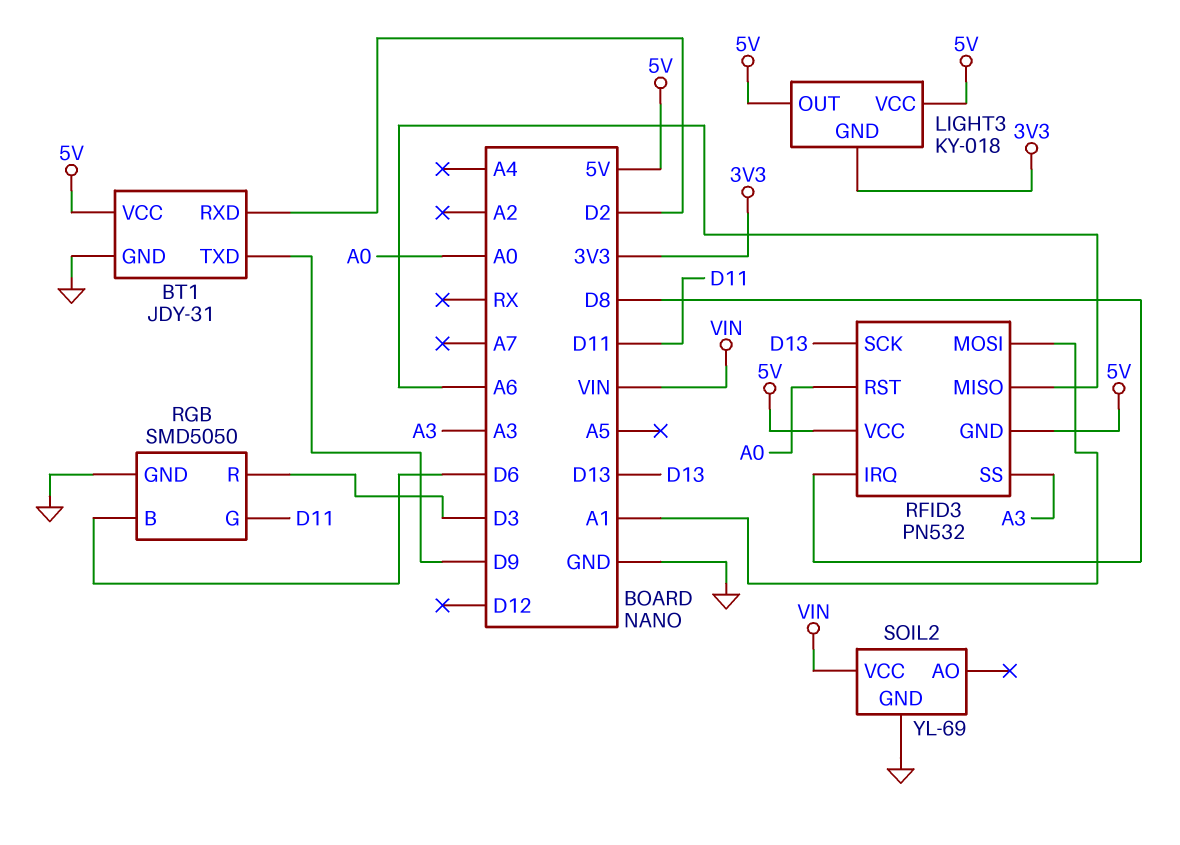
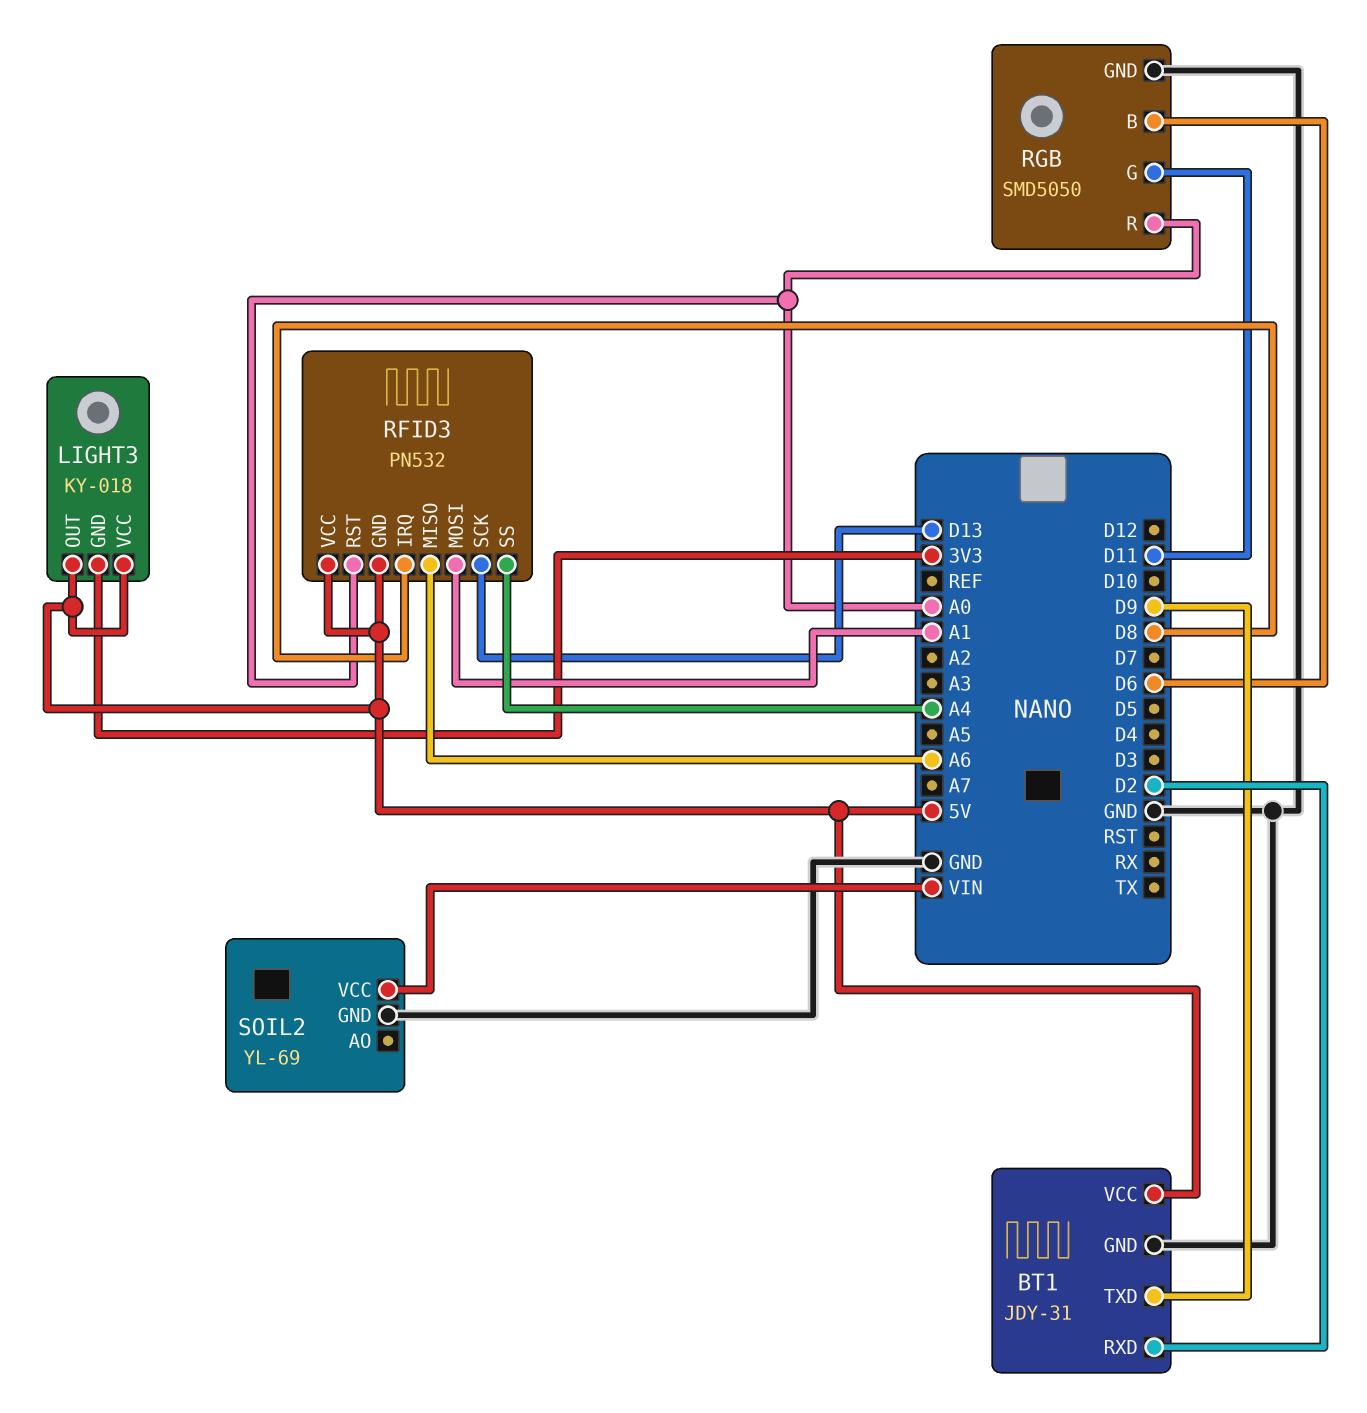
RFID3 pin SS: A3 -> A4
RGB pin R: D3 -> A0

